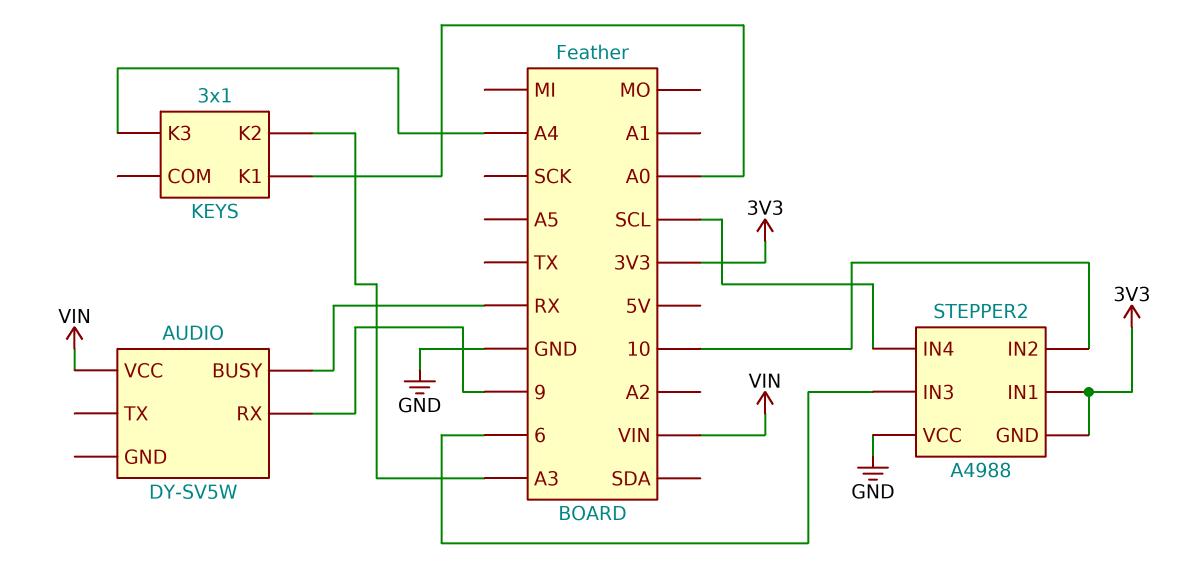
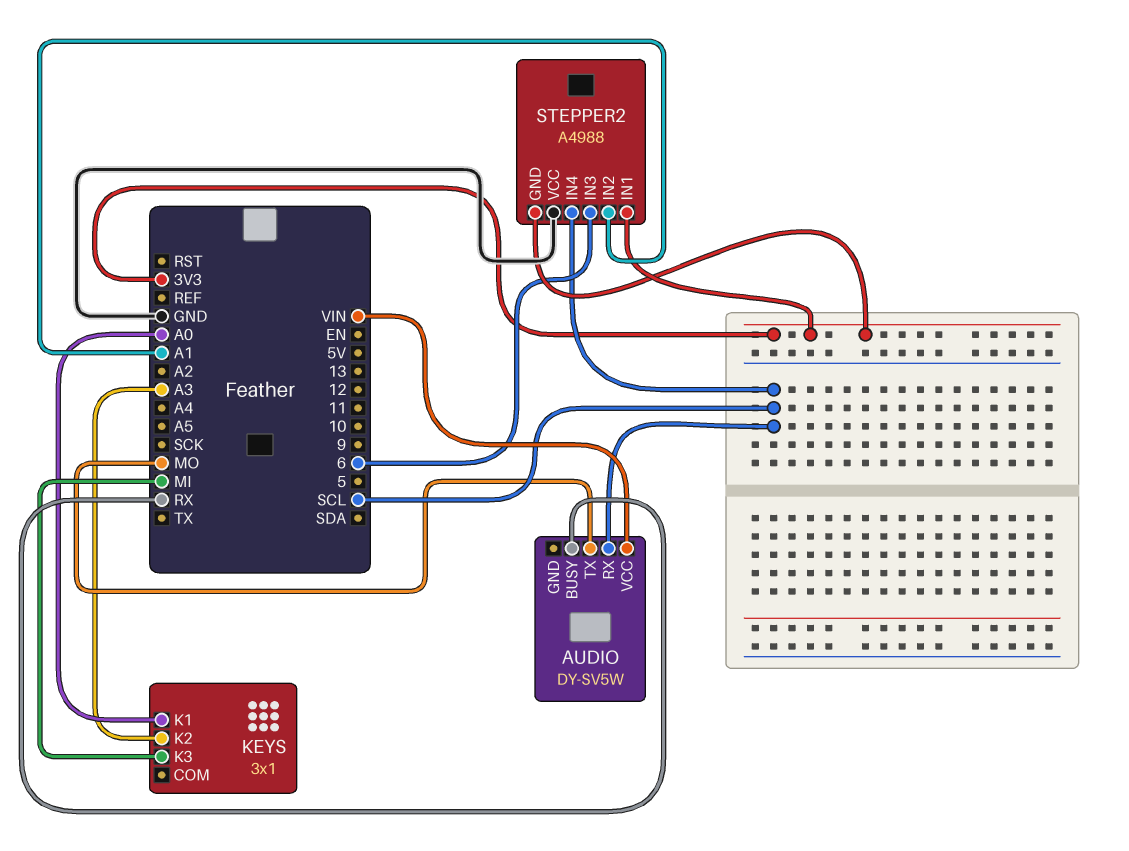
AUDIO pin RX: 9 -> SCL
AUDIO pin TX: none -> MO
KEYS pin K3: A4 -> MI
STEPPER2 pin IN2: 10 -> A1

